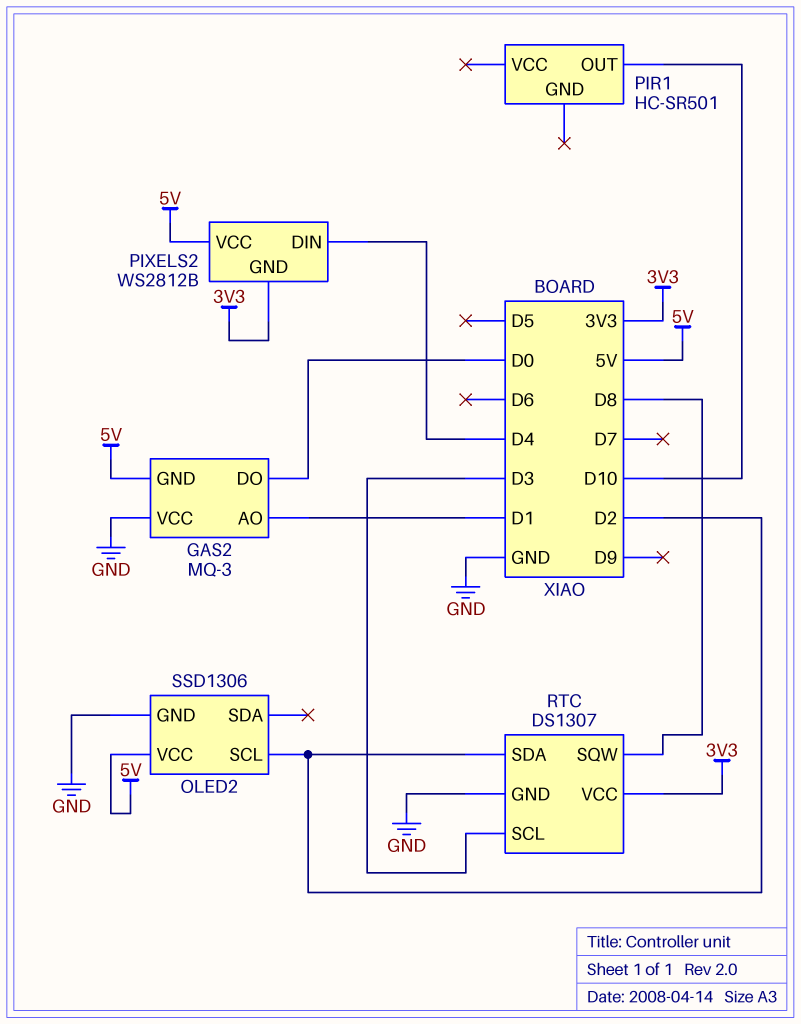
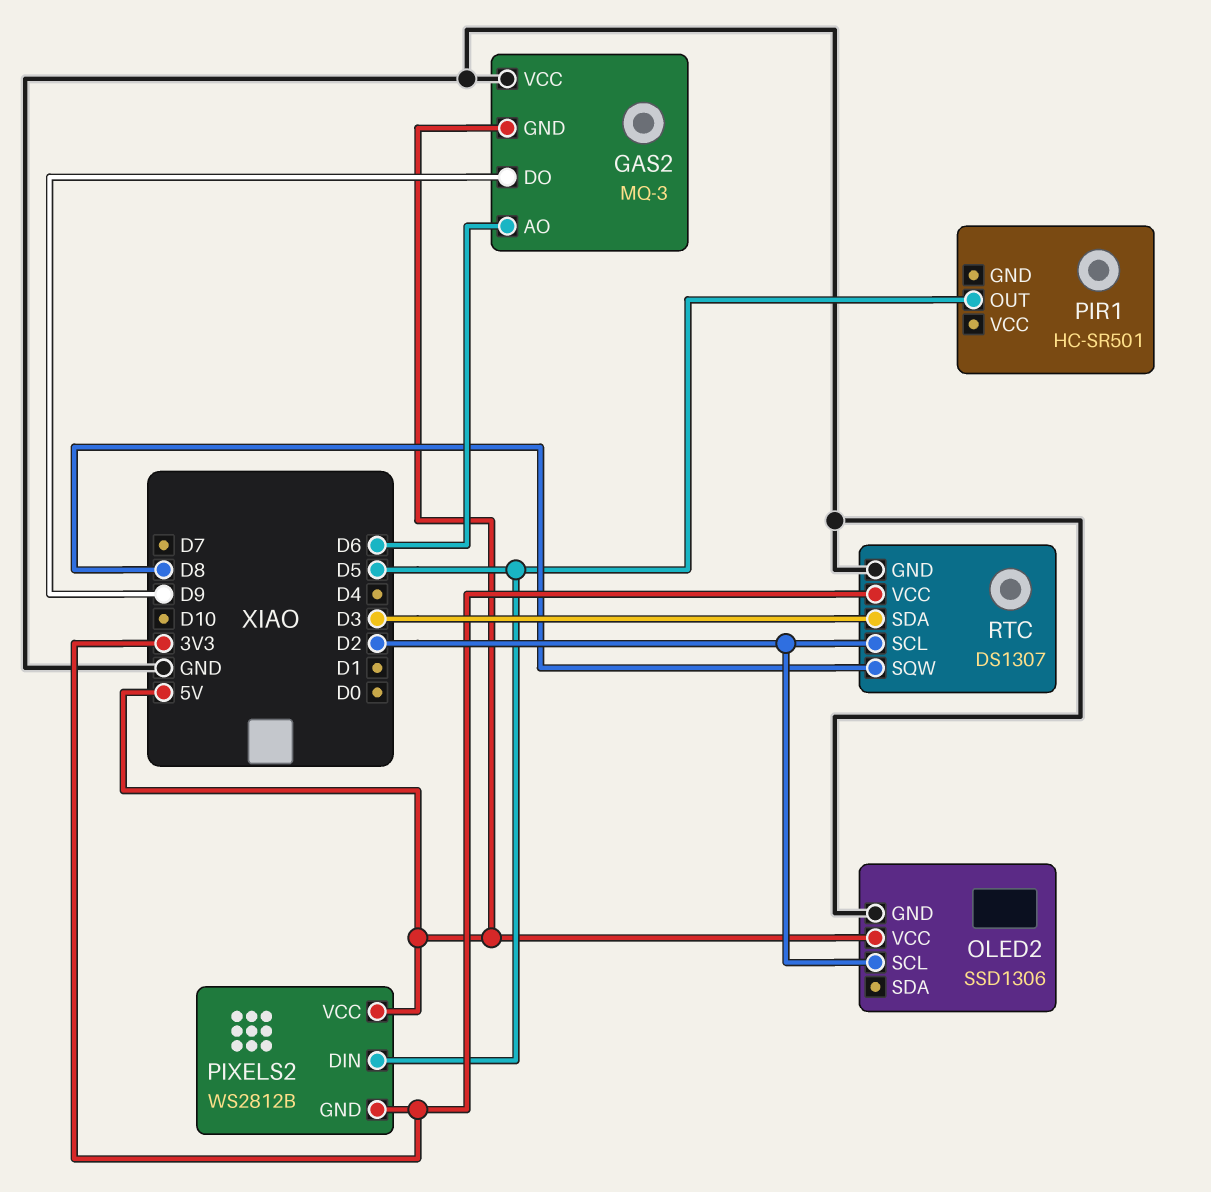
GAS2 pin AO: D1 -> D6
GAS2 pin DO: D0 -> D9
PIR1 pin OUT: D10 -> D5
PIXELS2 pin DIN: D4 -> D5
RTC pin SCL: D3 -> D2
RTC pin SDA: D2 -> D3

